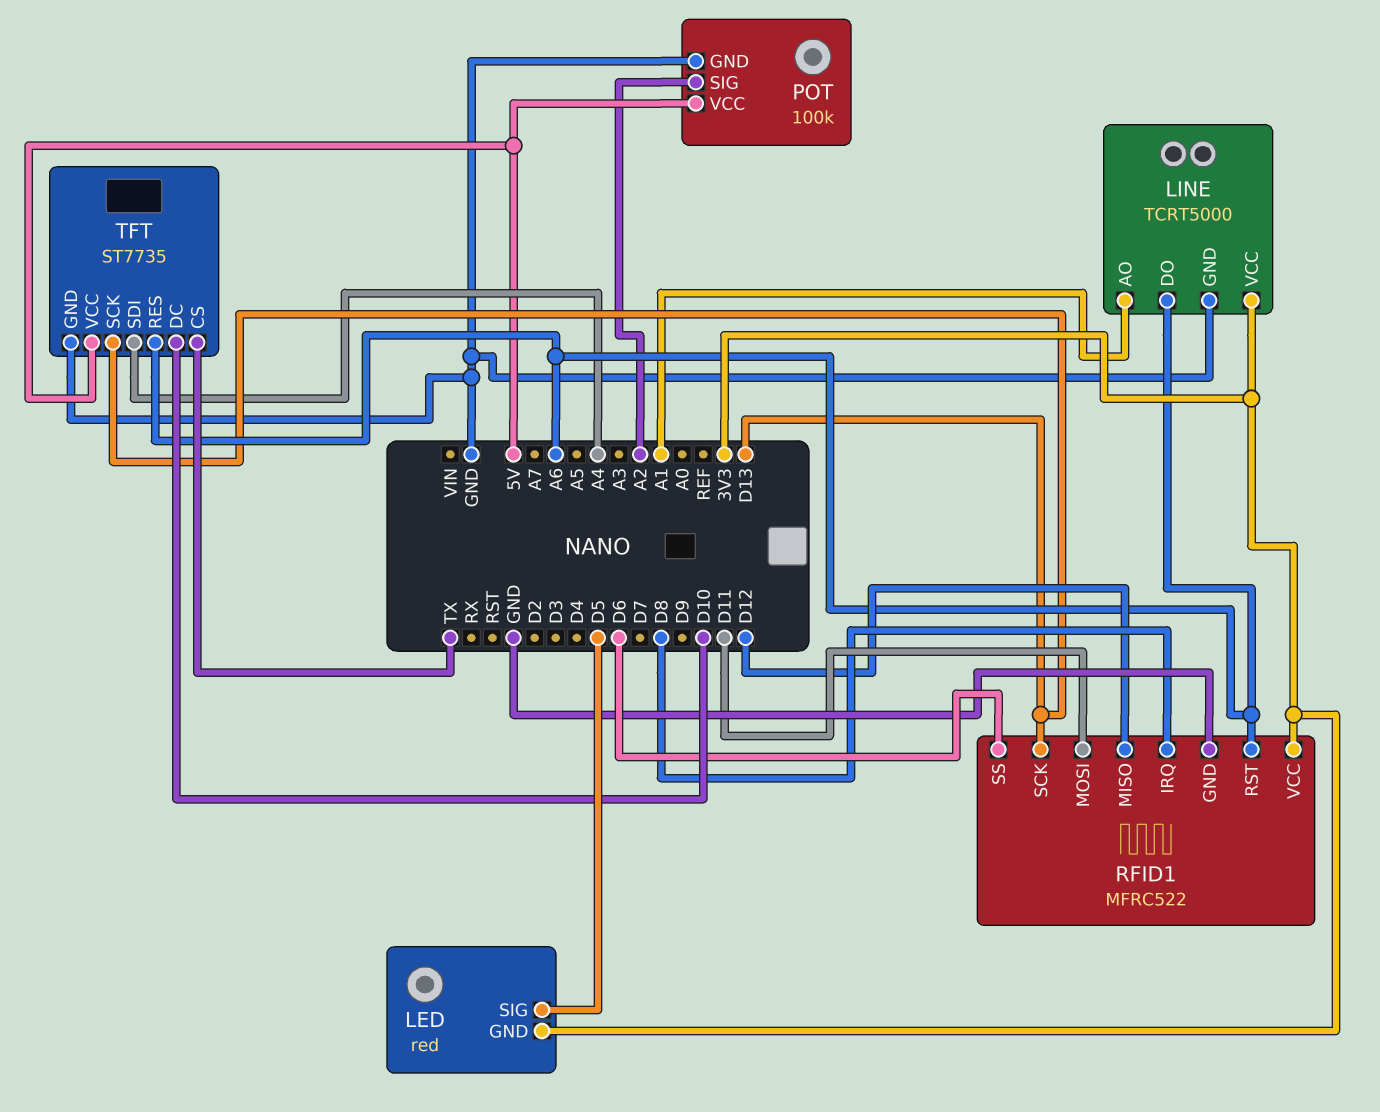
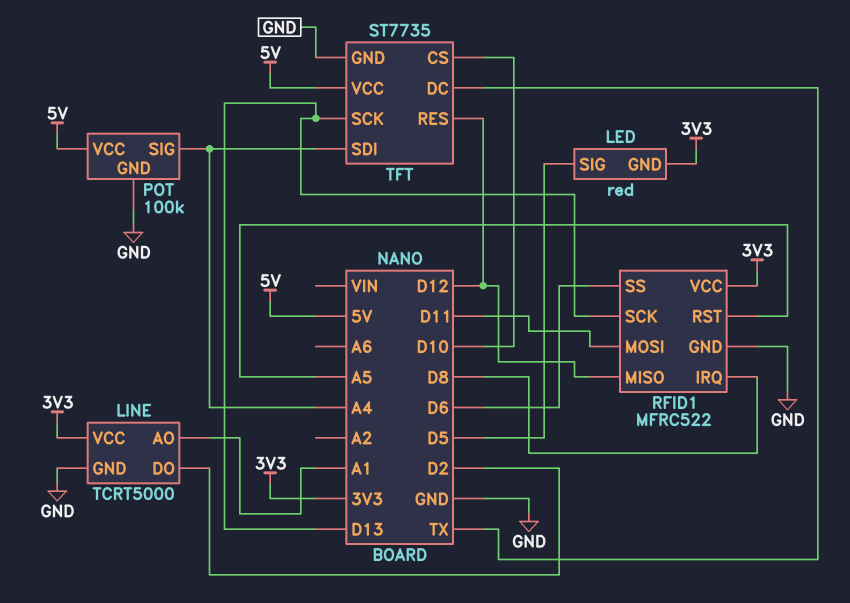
LINE pin DO: A6 -> D2
POT pin SIG: A2 -> A4
RFID1 pin RST: A6 -> A5
TFT pin CS: TX -> D10
TFT pin DC: D10 -> TX
TFT pin RES: A6 -> D12

